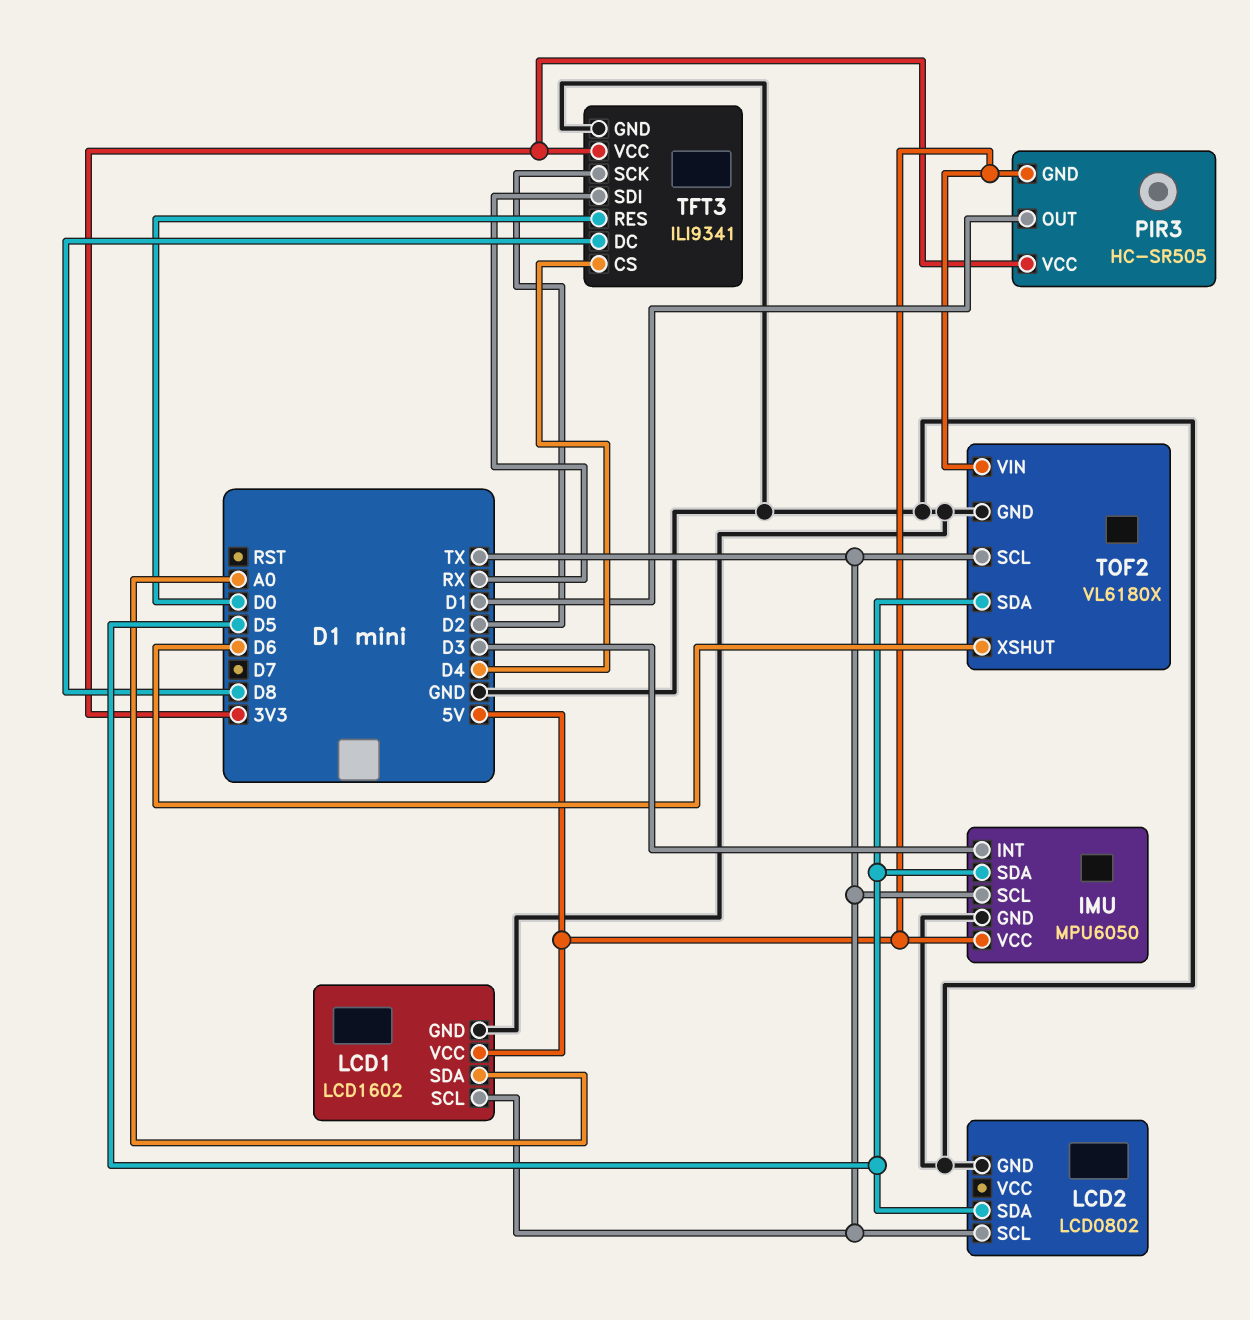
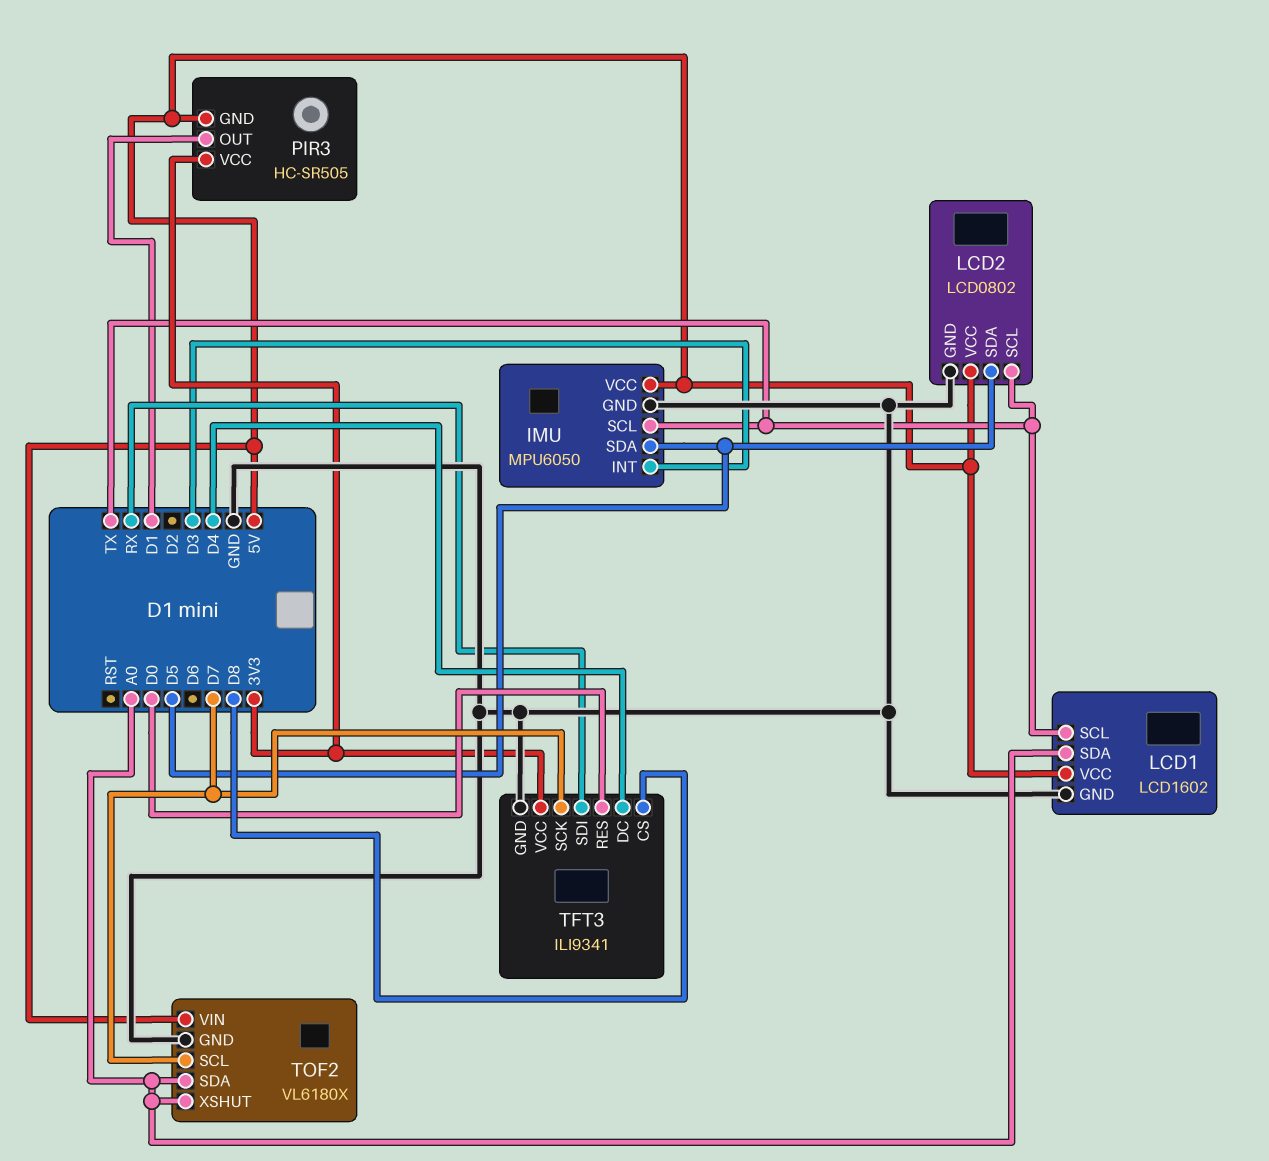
LCD2 pin VCC: none -> 5V
TFT3 pin CS: D4 -> D8
TFT3 pin DC: D8 -> D4
TFT3 pin SCK: D2 -> D7
TOF2 pin SCL: TX -> D7
TOF2 pin SDA: D5 -> A0
TOF2 pin XSHUT: D6 -> A0

